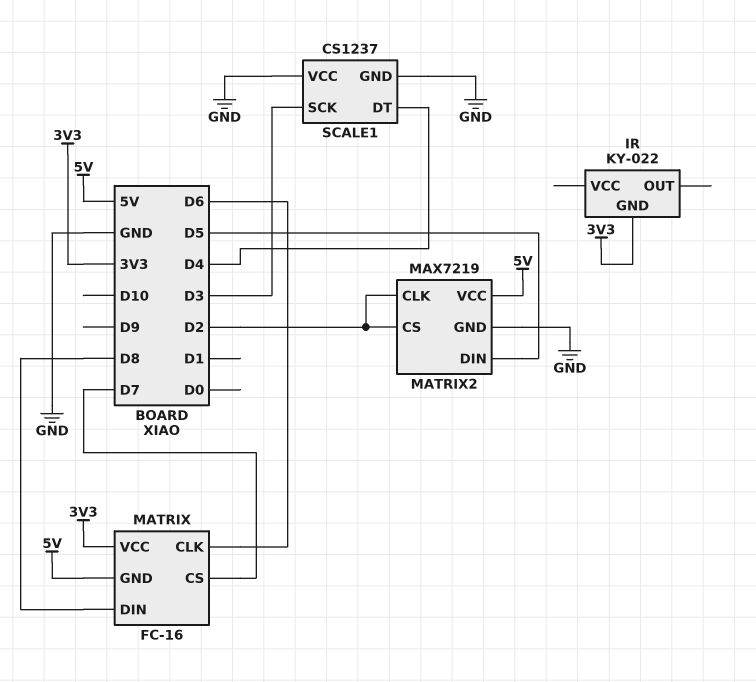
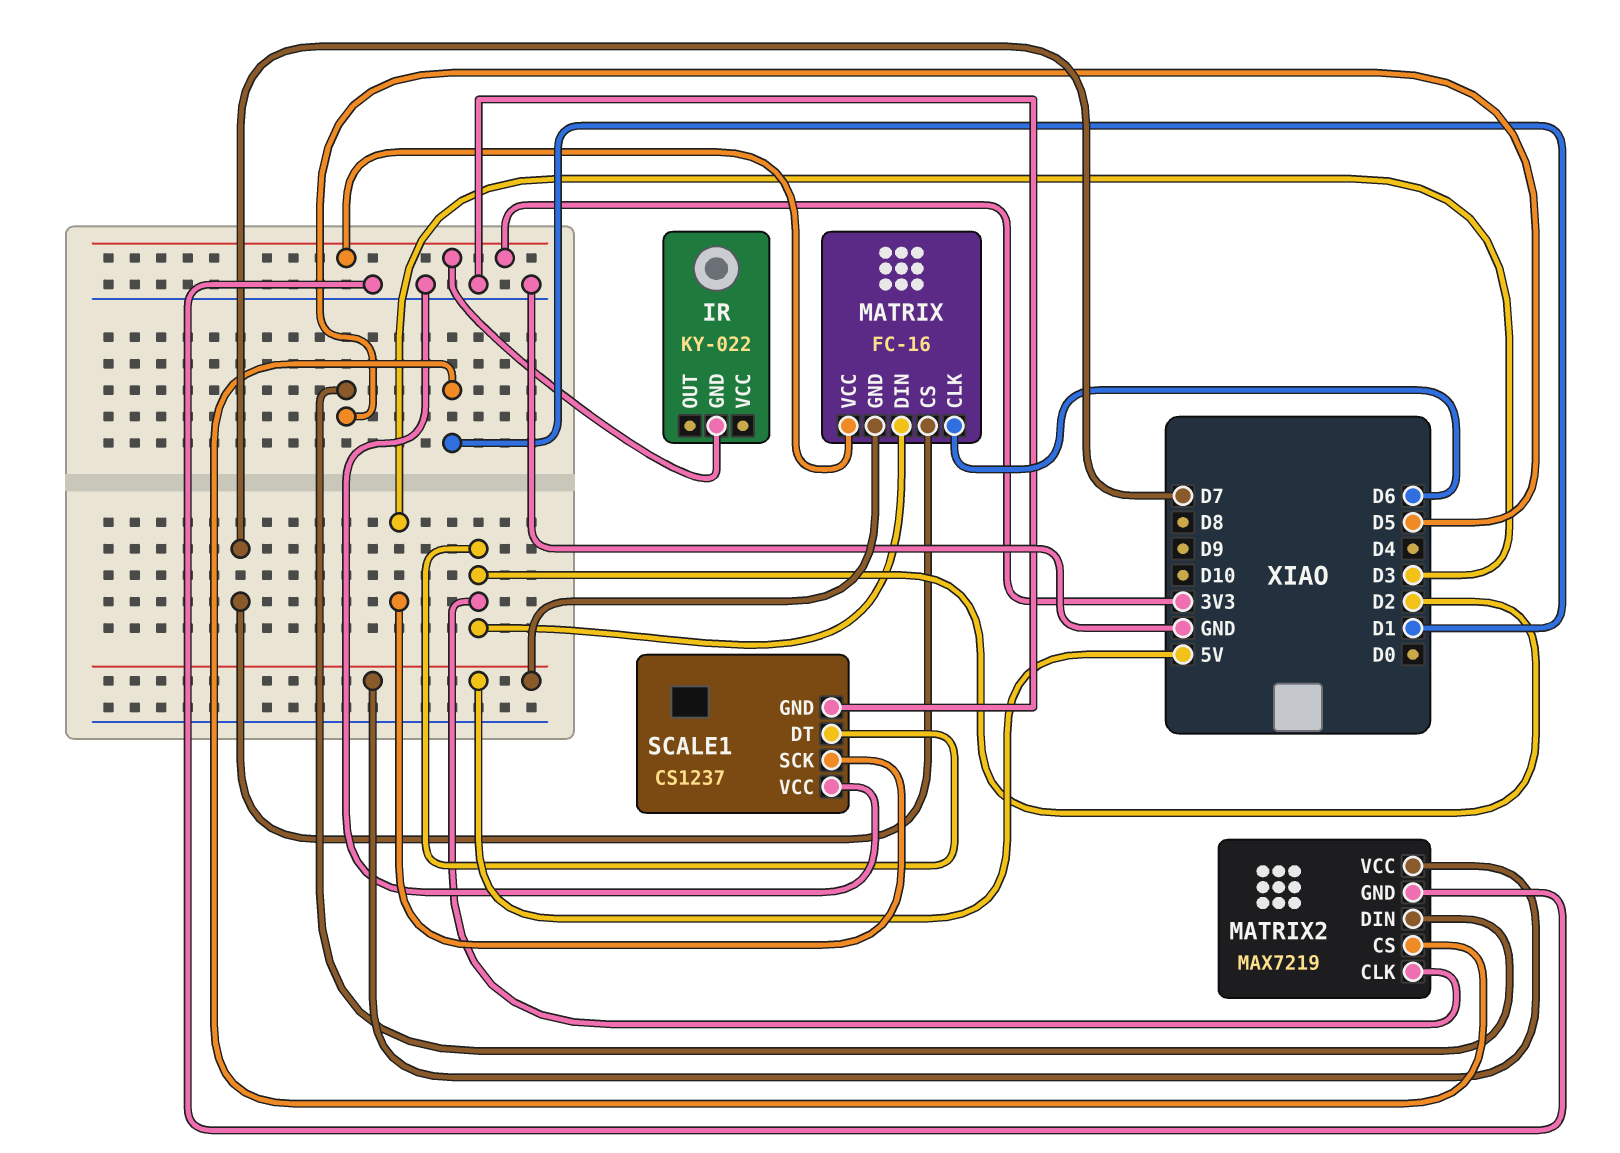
MATRIX pin DIN: D8 -> D2
MATRIX2 pin CS: D2 -> D1
SCALE1 pin DT: D4 -> D2

